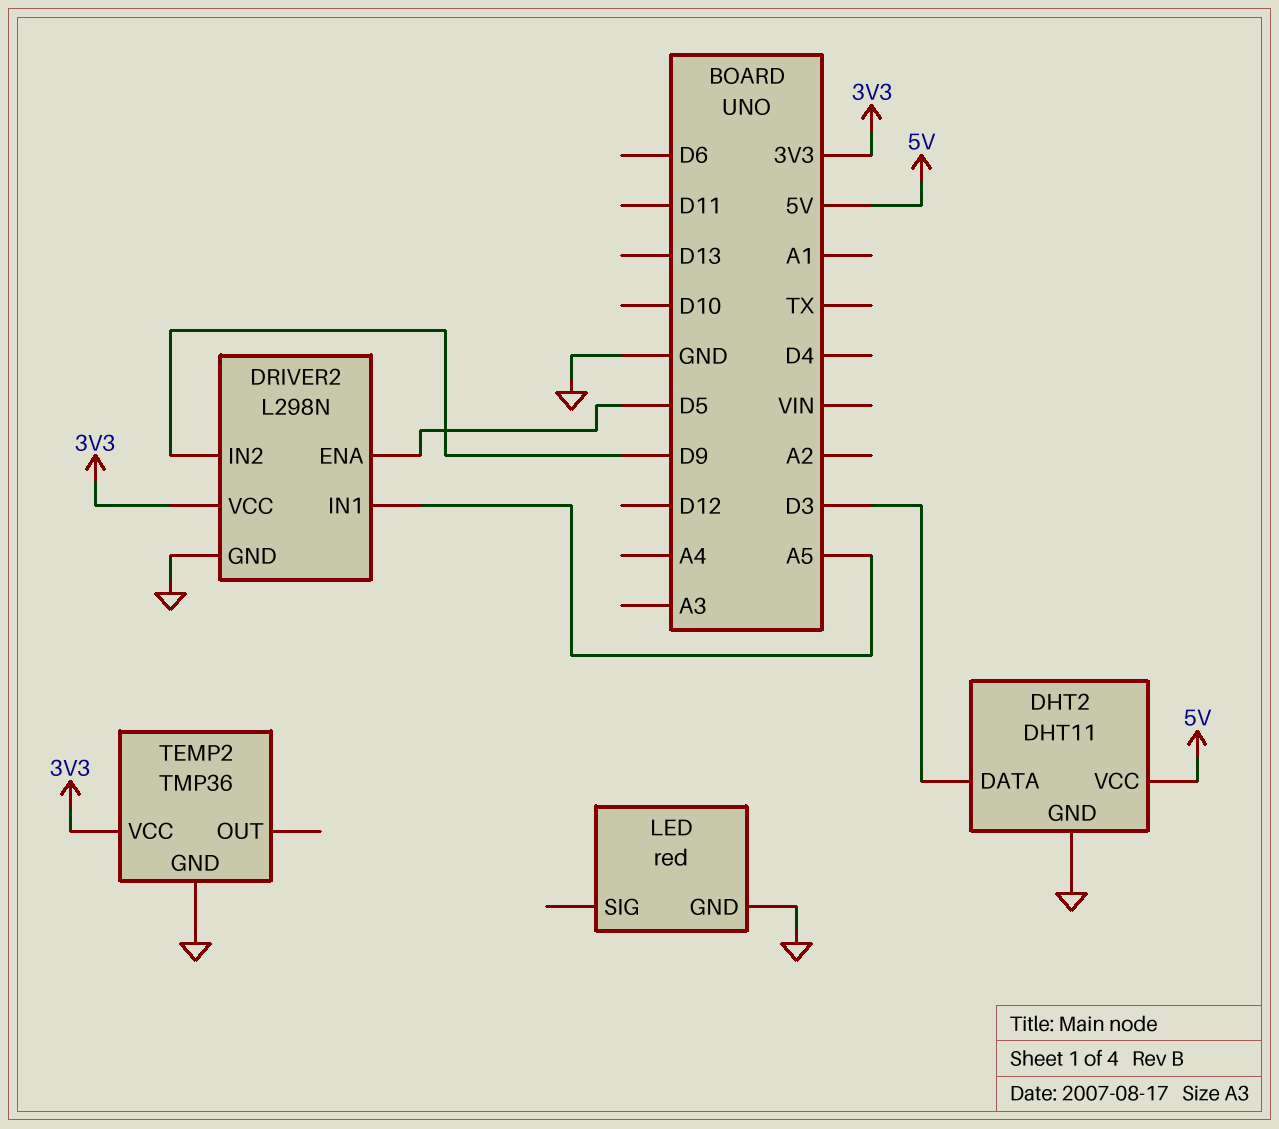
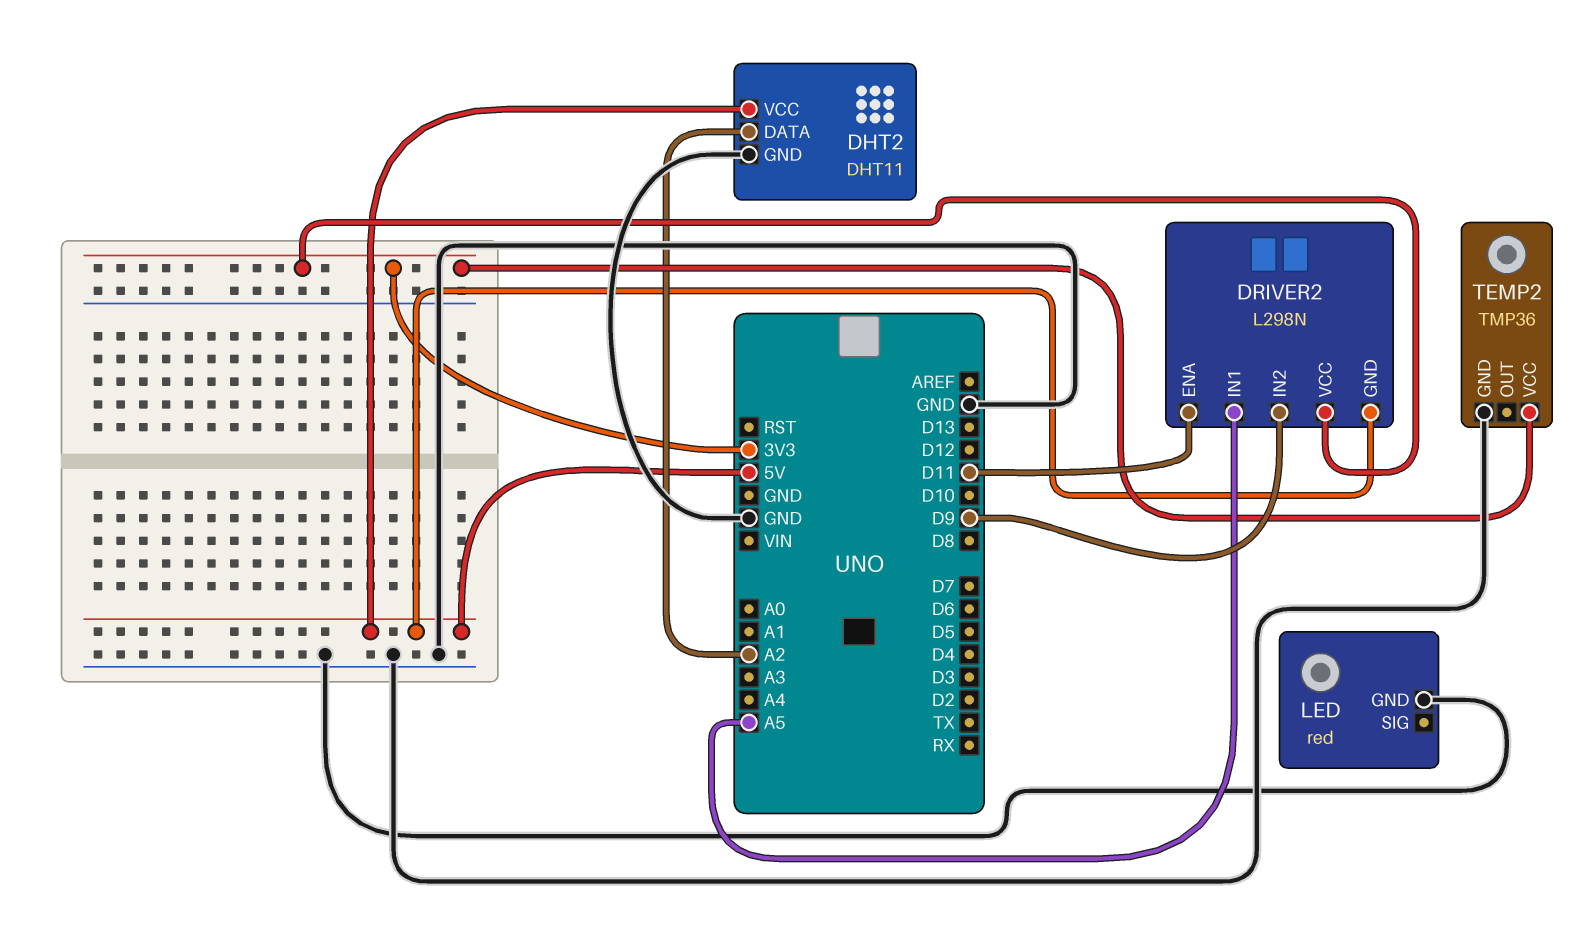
DHT2 pin DATA: D3 -> A2
DRIVER2 pin ENA: D5 -> D11
DRIVER2 pin GND: GND -> 5V

